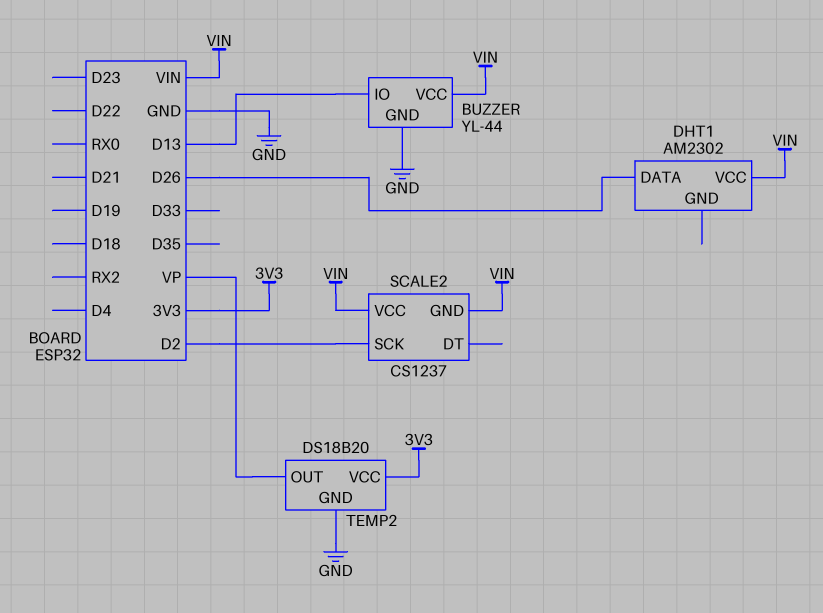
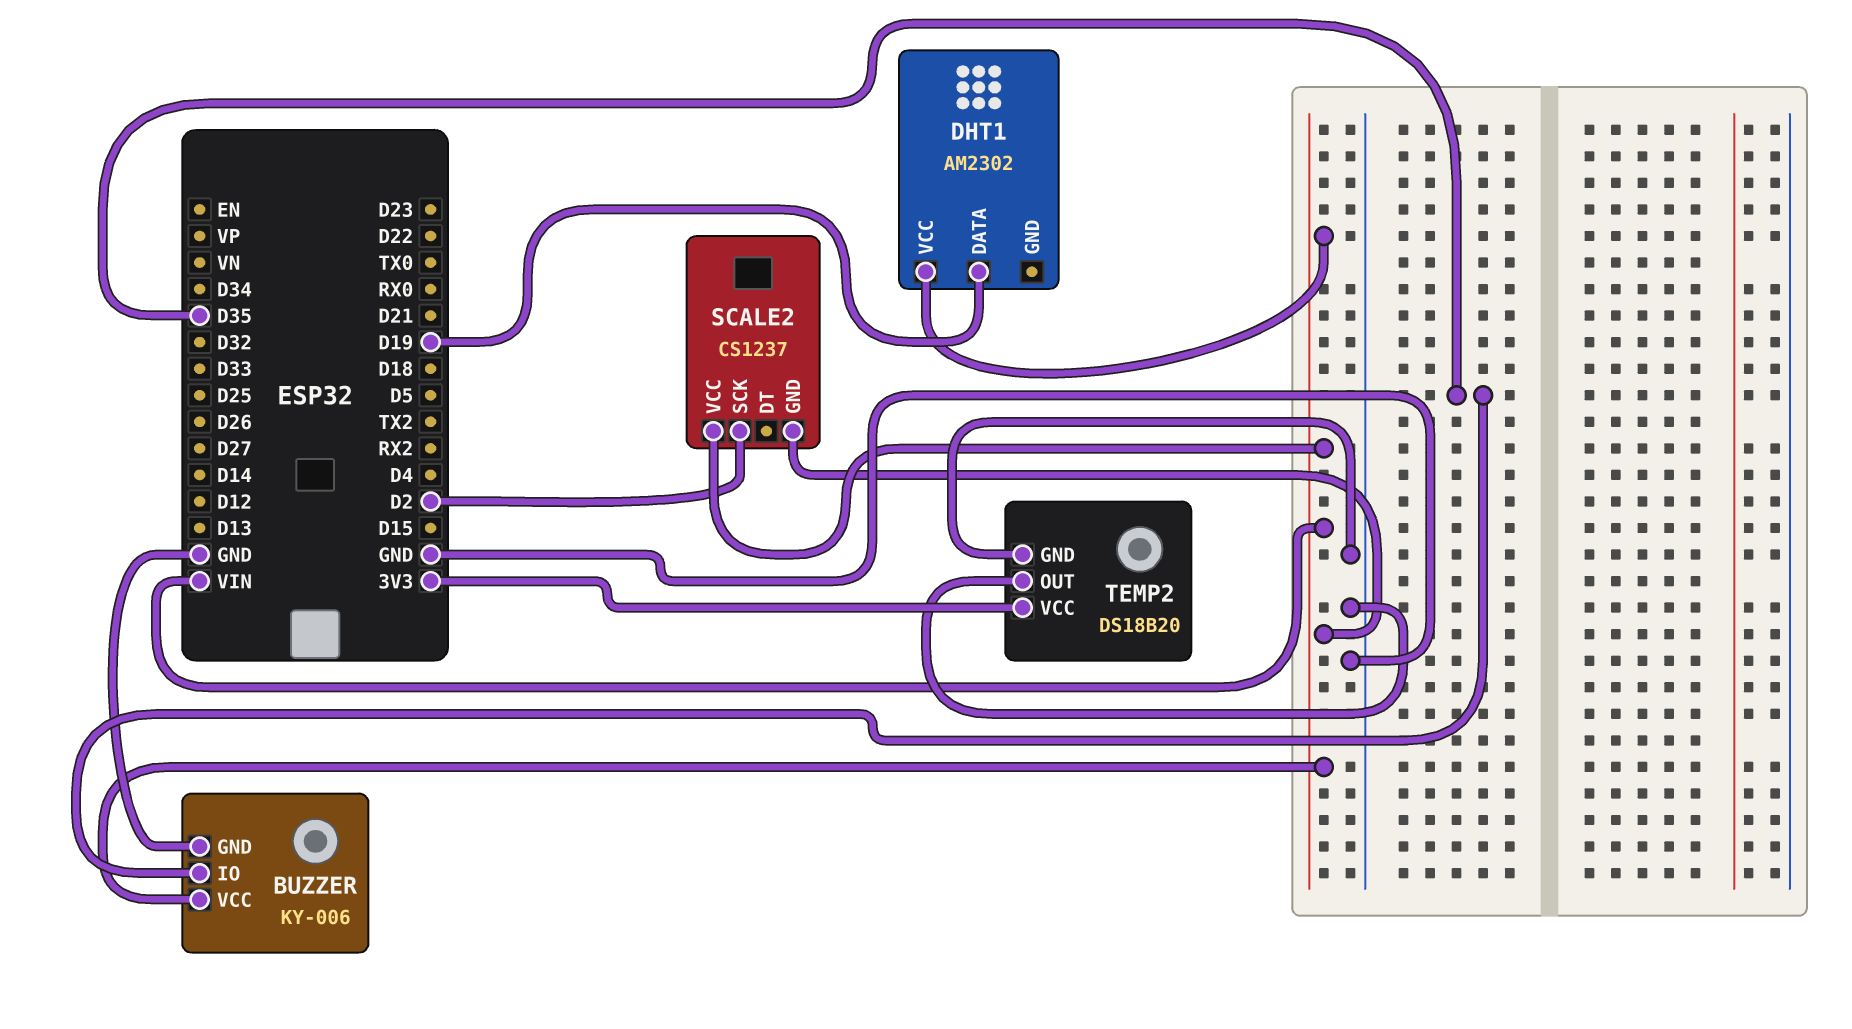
BUZZER: YL-44 -> KY-006
BUZZER pin IO: D13 -> D35
DHT1 pin DATA: D26 -> D19
TEMP2 pin OUT: VP -> GND

